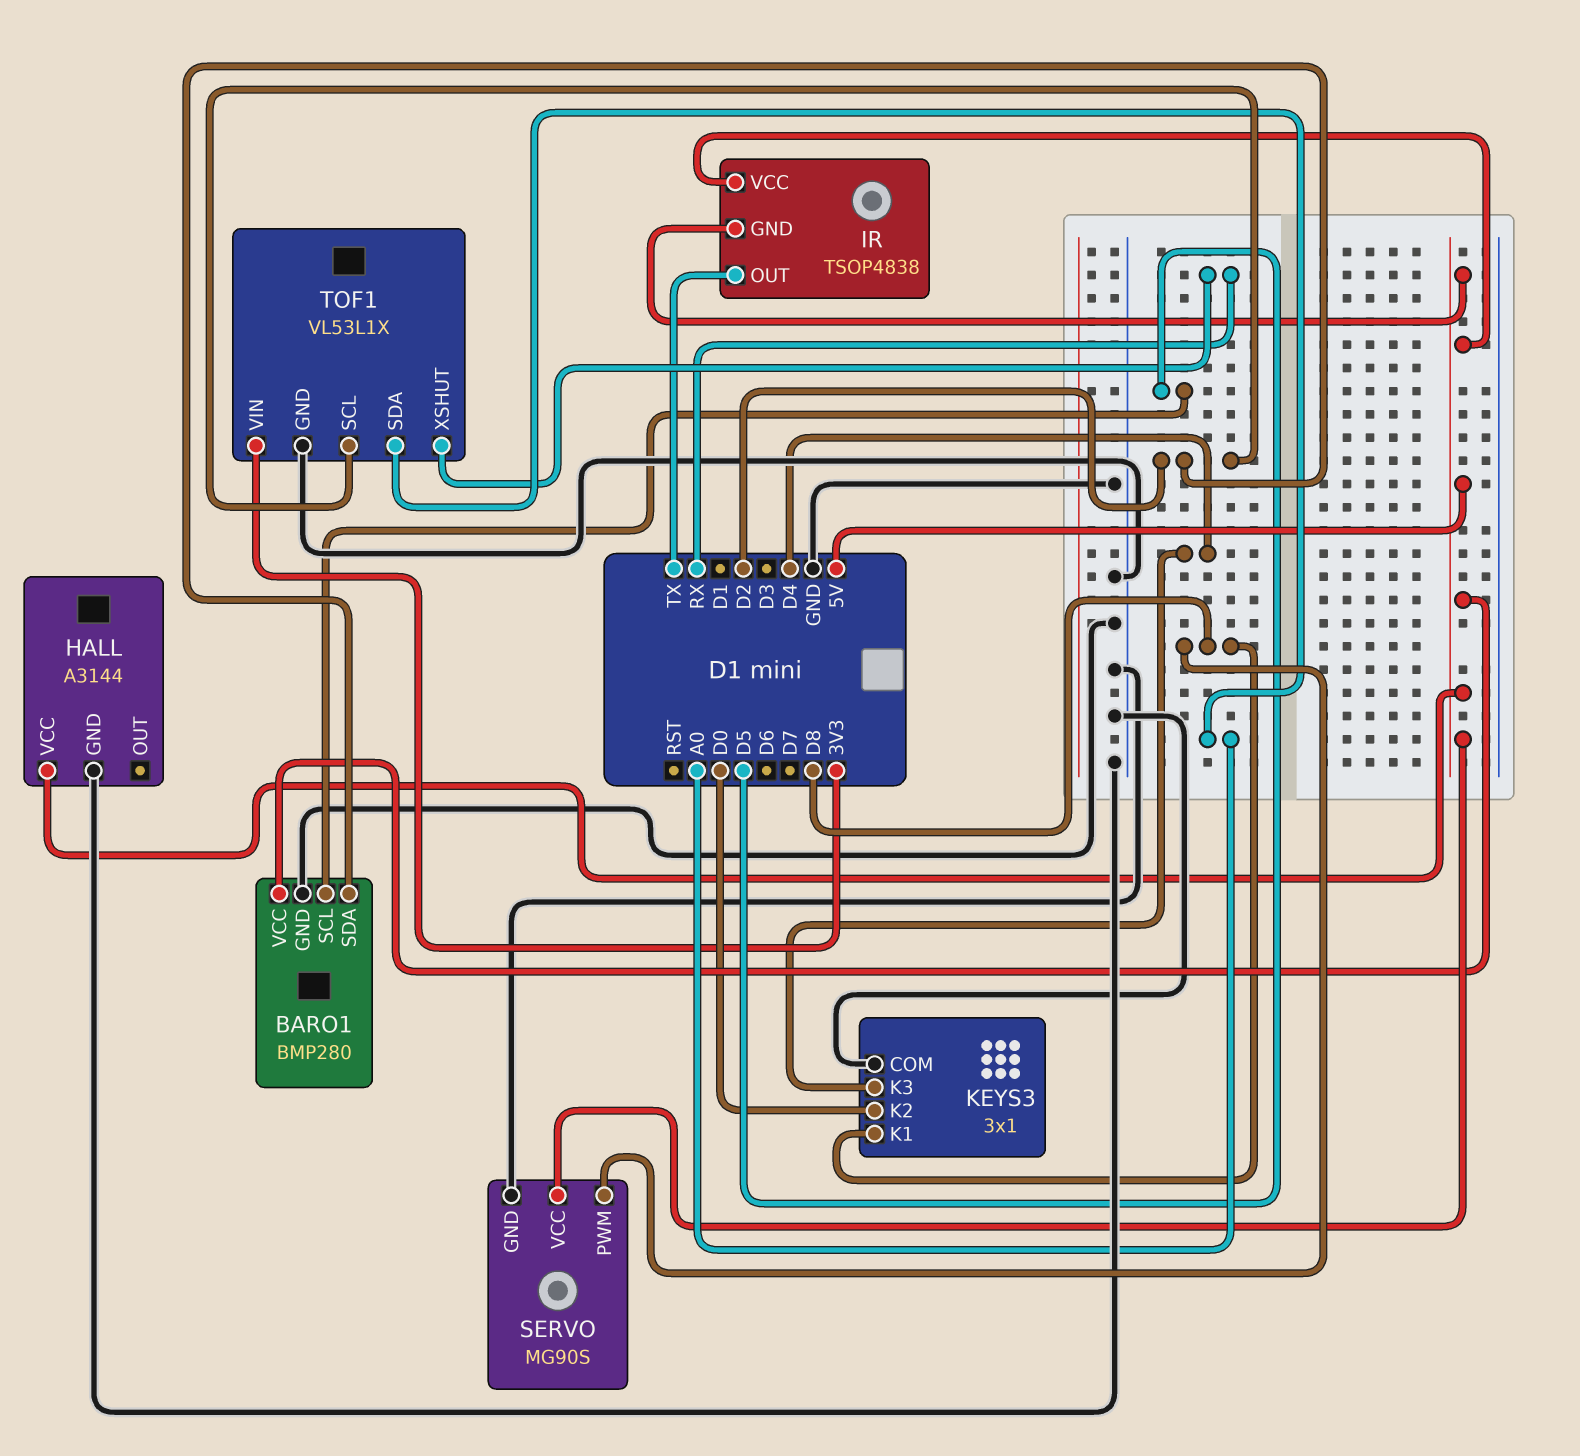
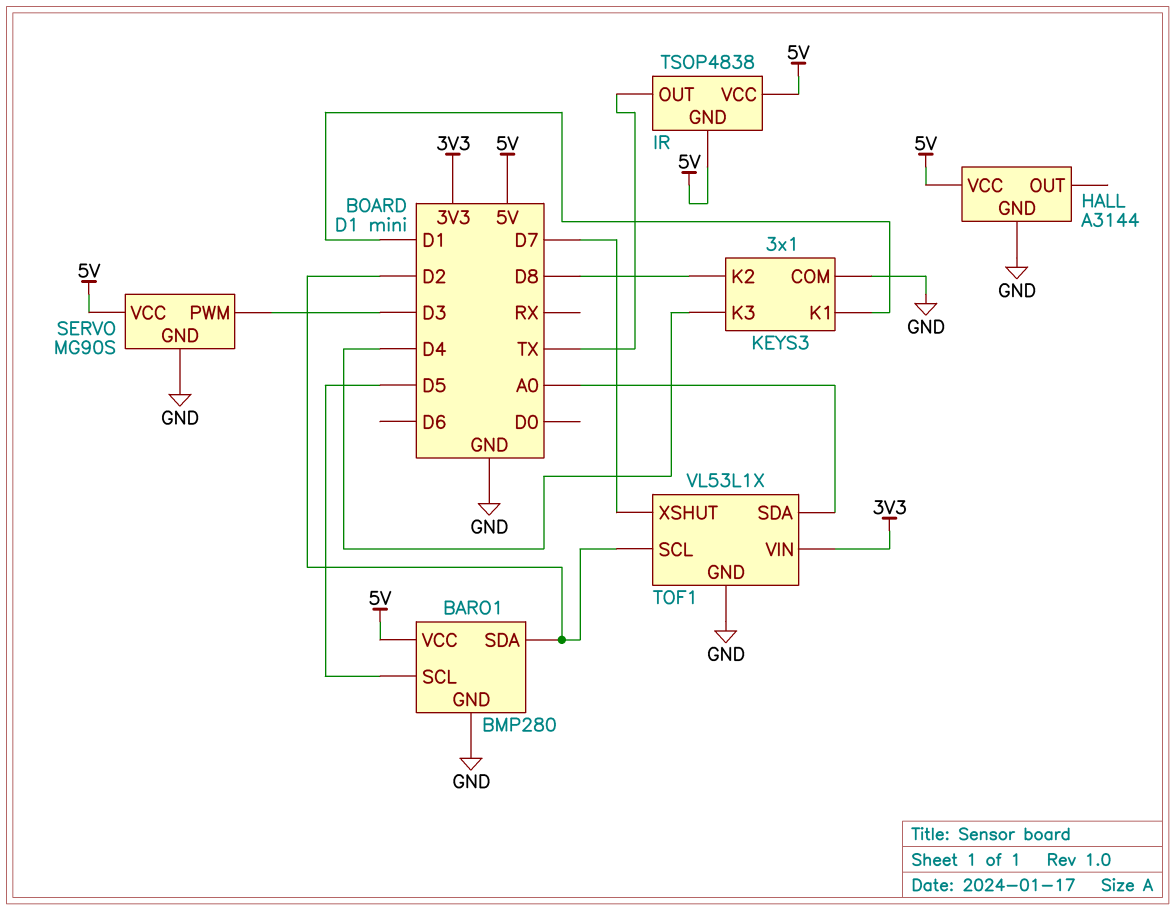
KEYS3 pin K1: D8 -> D1
KEYS3 pin K2: D0 -> D8
SERVO pin PWM: D8 -> D3
TOF1 pin XSHUT: RX -> D7

